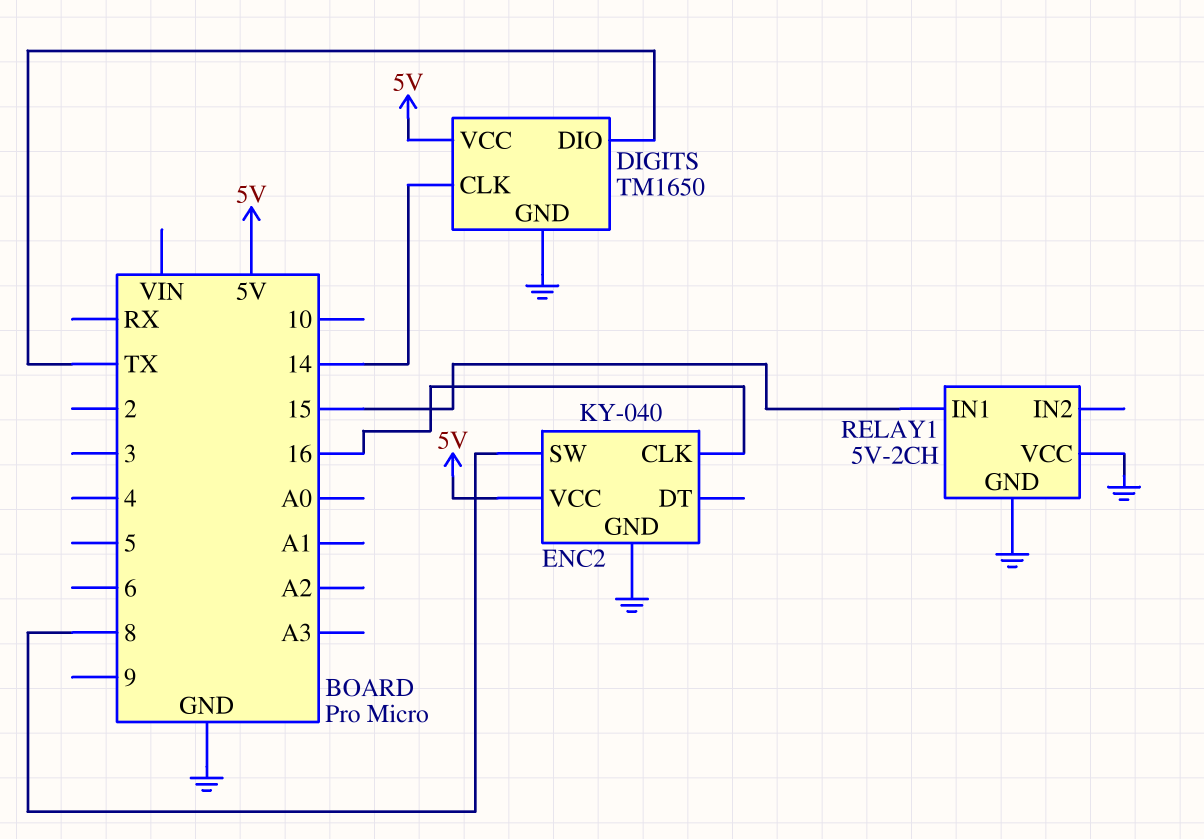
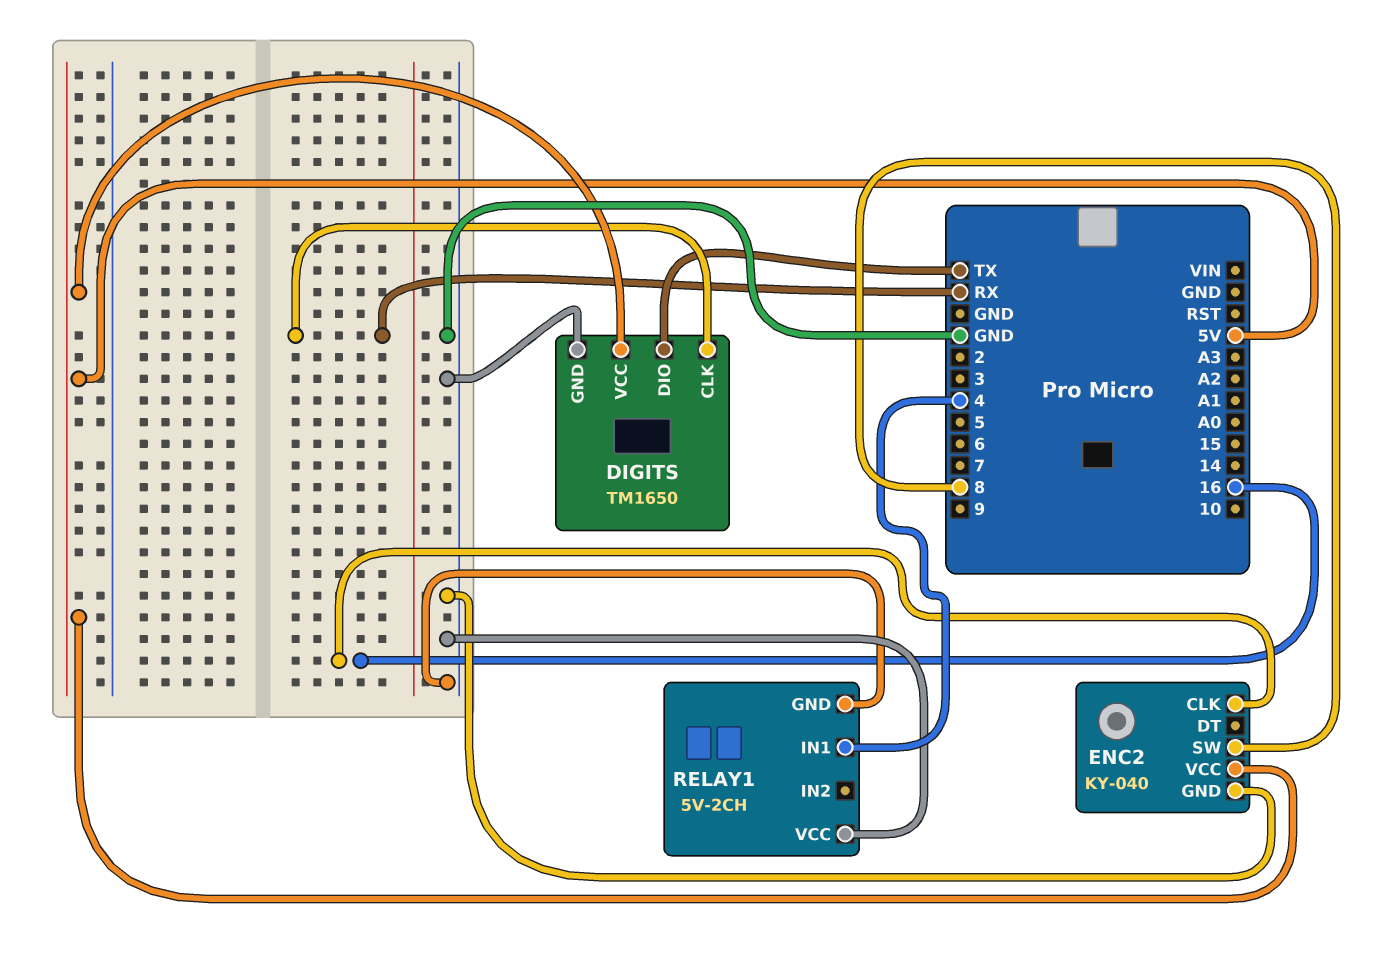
DIGITS pin CLK: 14 -> RX
RELAY1 pin IN1: 15 -> 4

